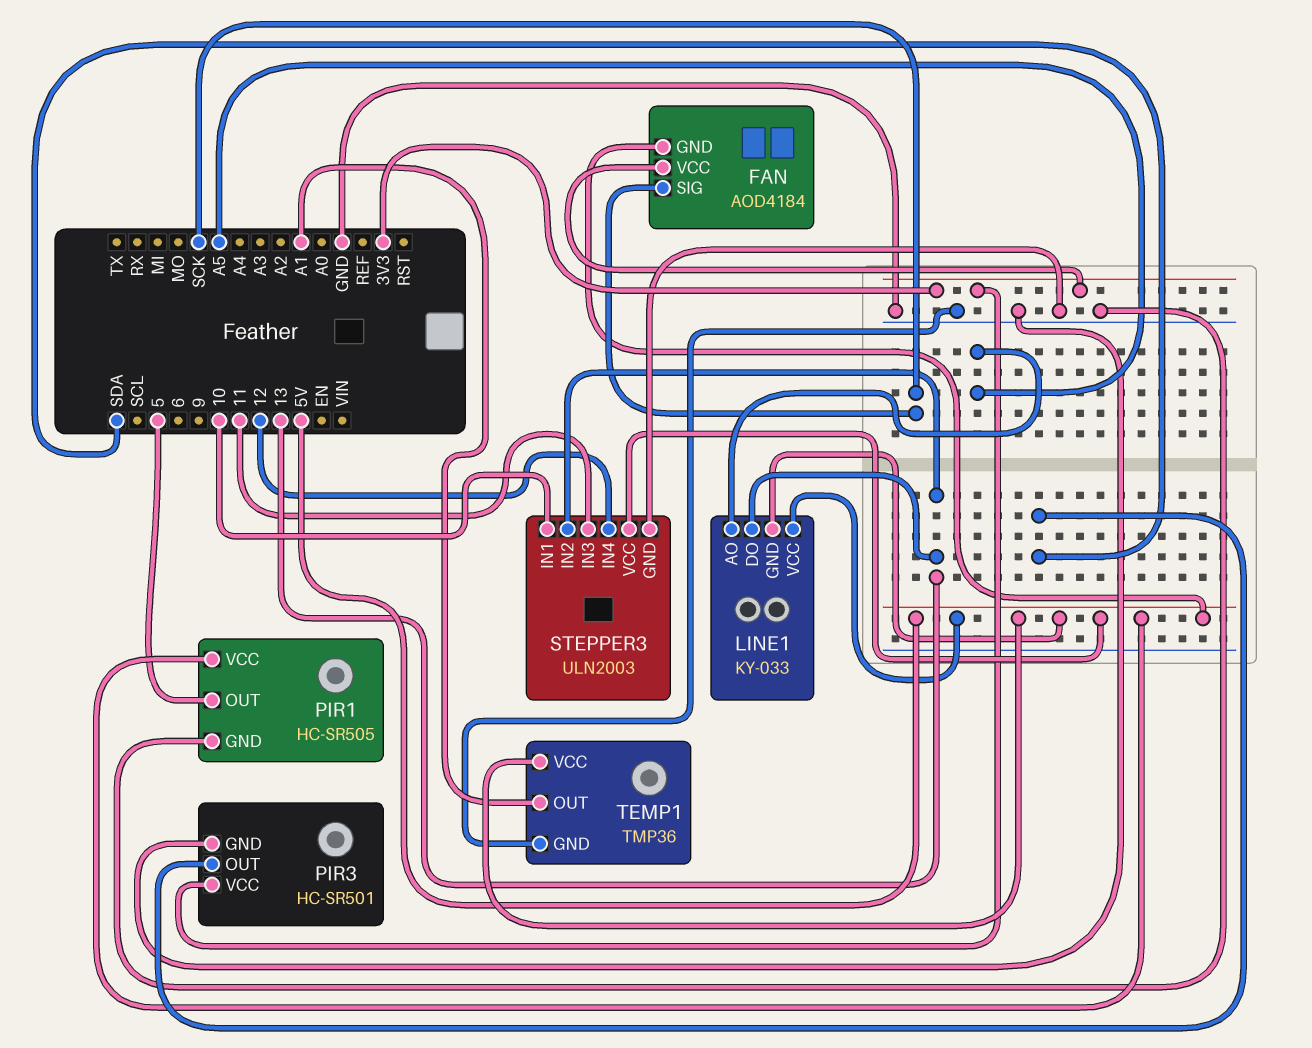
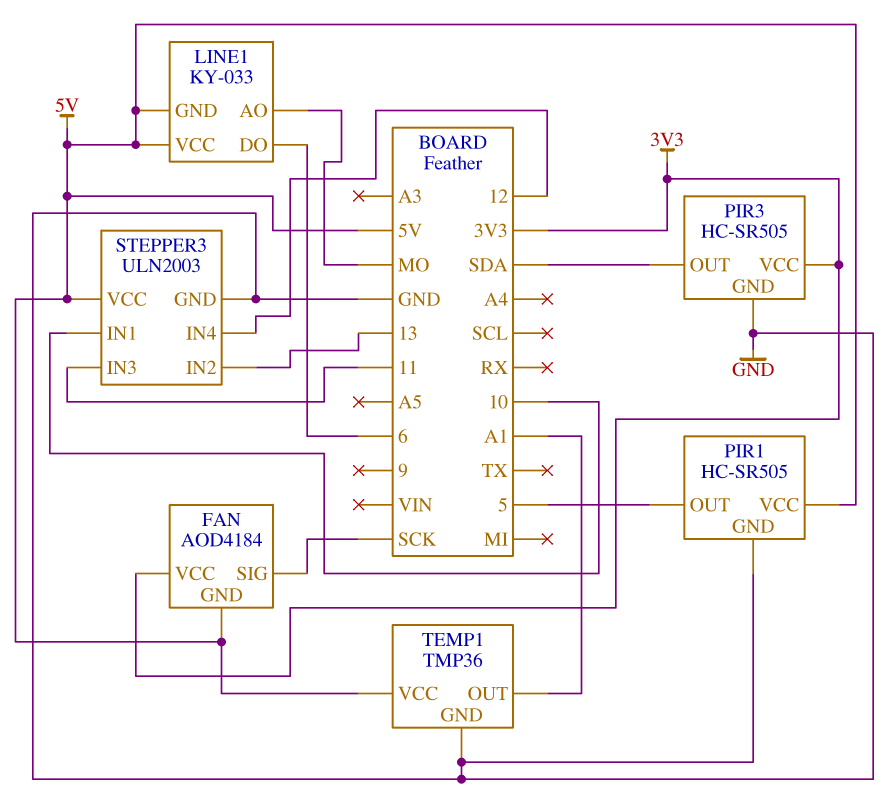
LINE1 pin AO: A5 -> MO
LINE1 pin DO: 13 -> 6
PIR3: HC-SR501 -> HC-SR505

